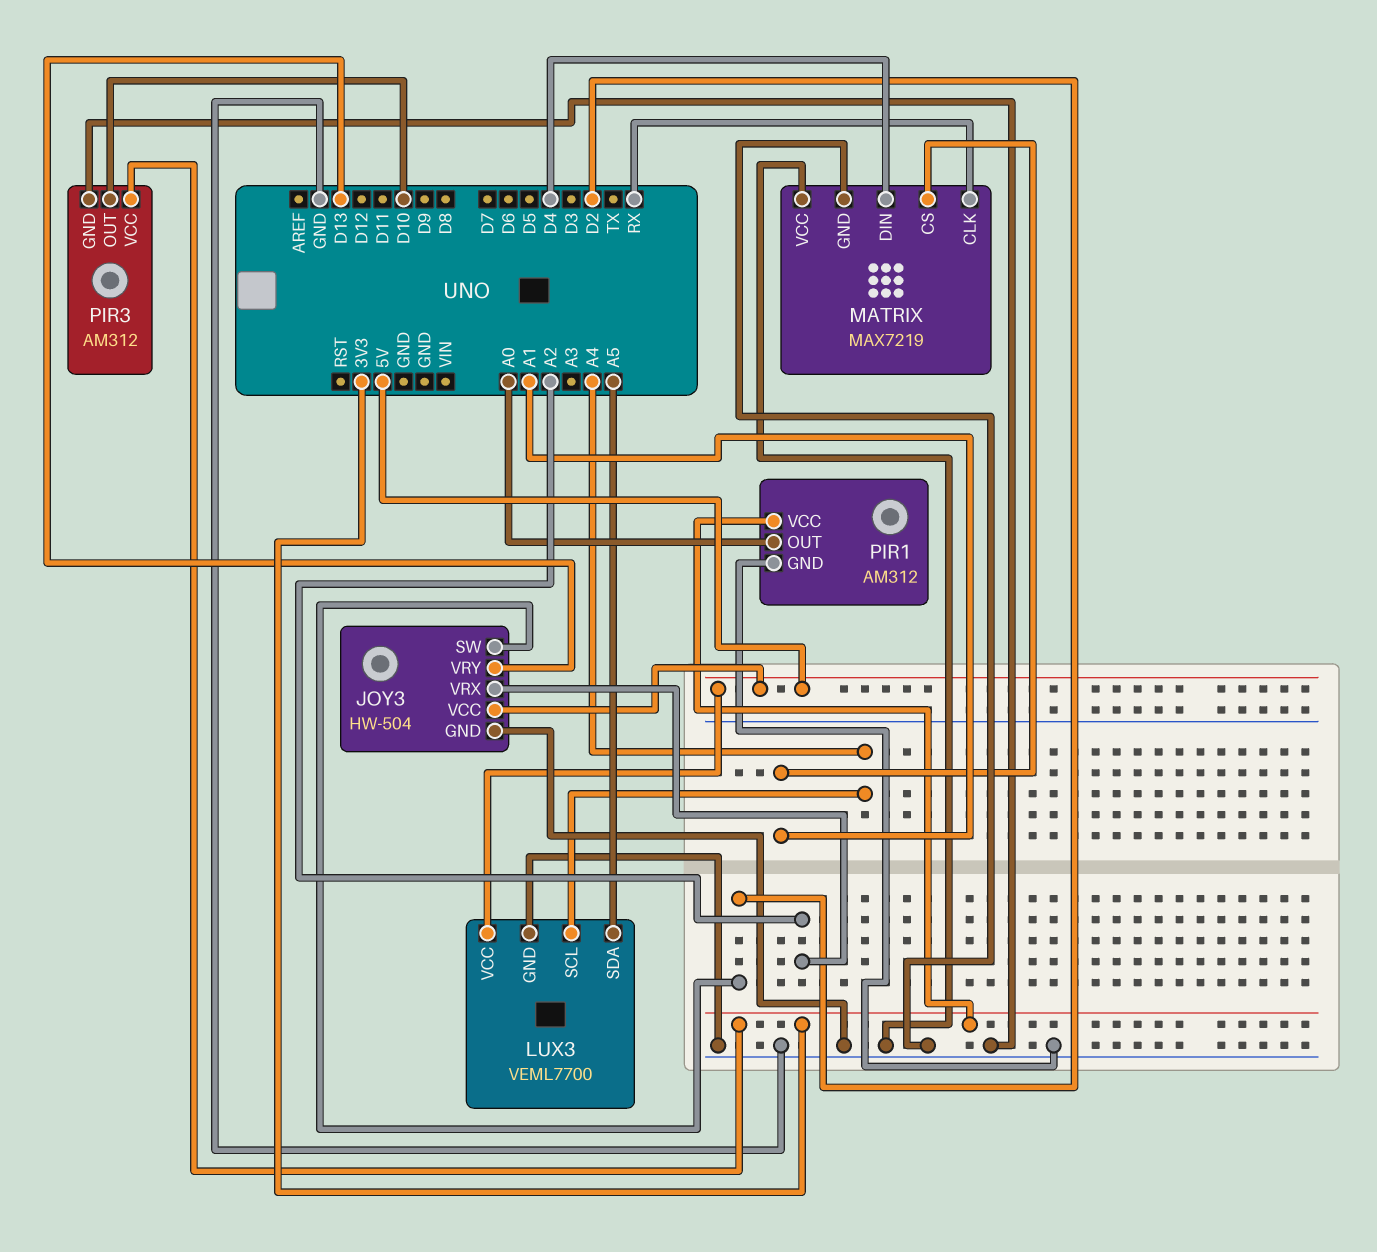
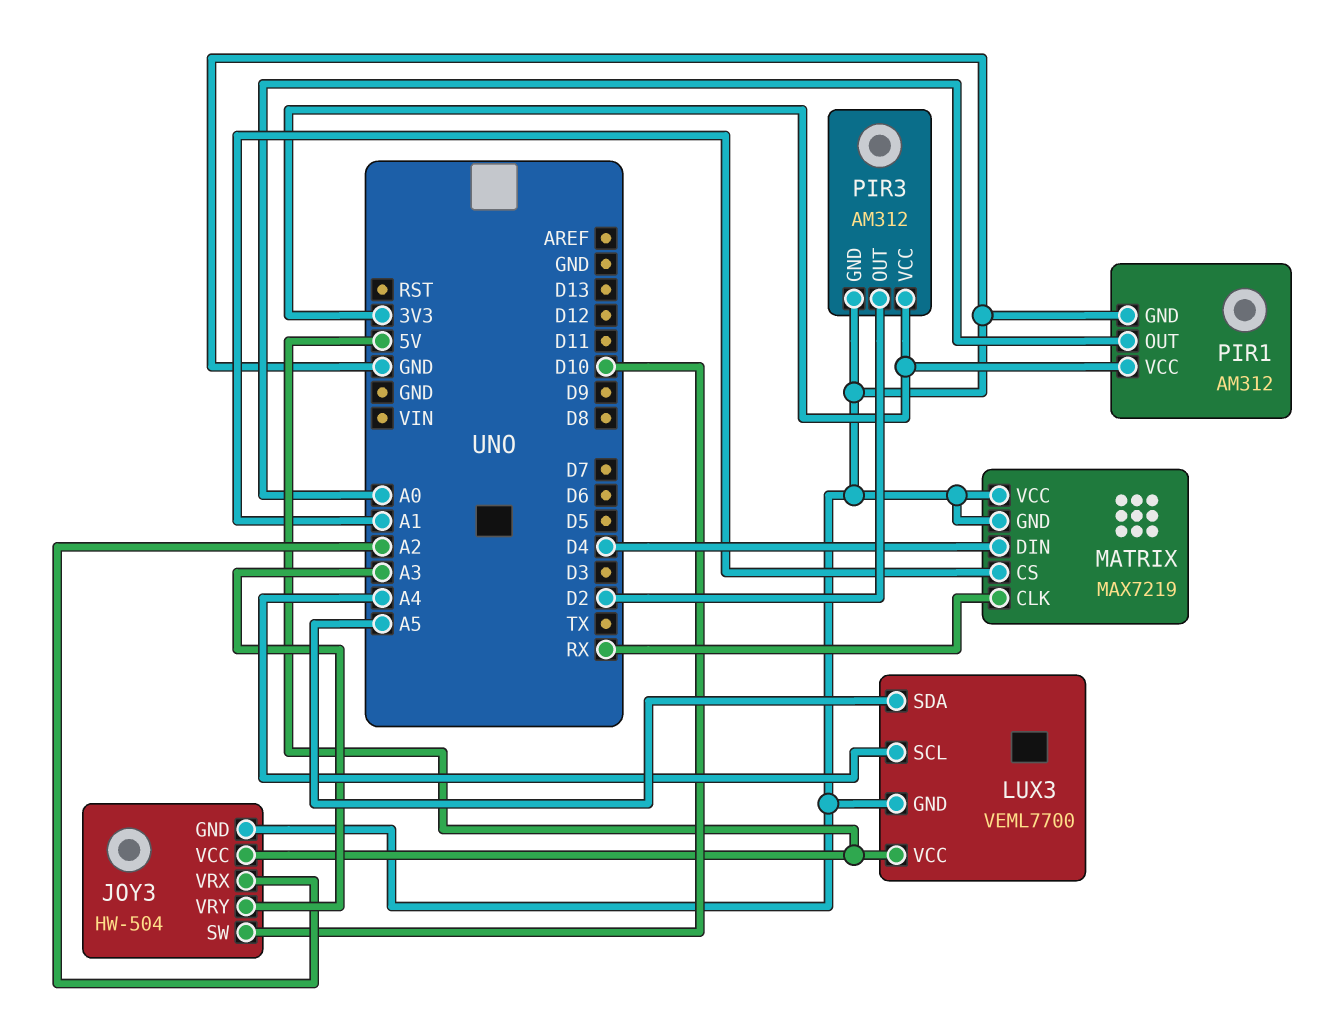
JOY3 pin SW: D2 -> D10
JOY3 pin VRY: D13 -> A3
PIR3 pin OUT: D10 -> D2

